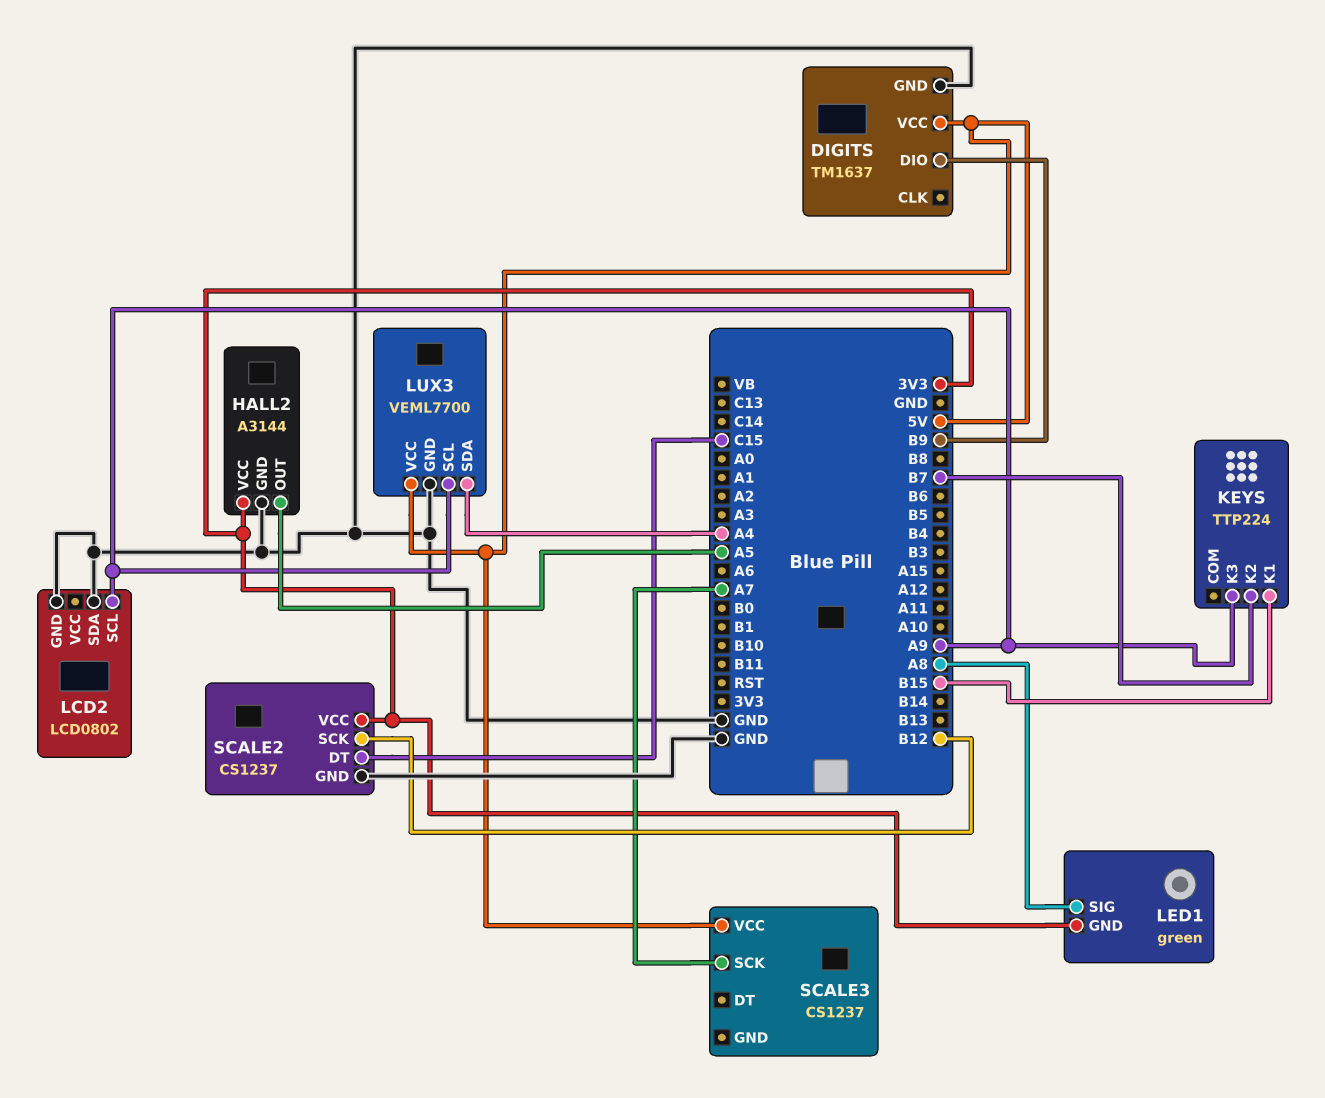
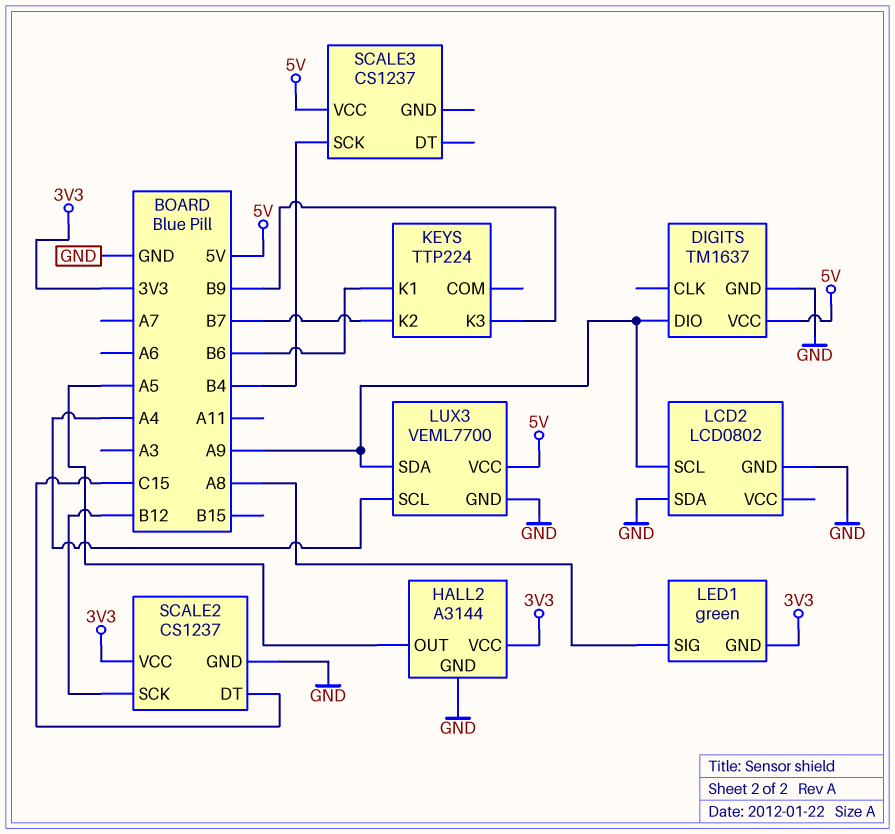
DIGITS pin DIO: B9 -> A9
KEYS pin K1: B15 -> B6
KEYS pin K3: A9 -> B9
LUX3 pin SCL: A9 -> A4
LUX3 pin SDA: A4 -> A9
SCALE3 pin SCK: A7 -> B4

